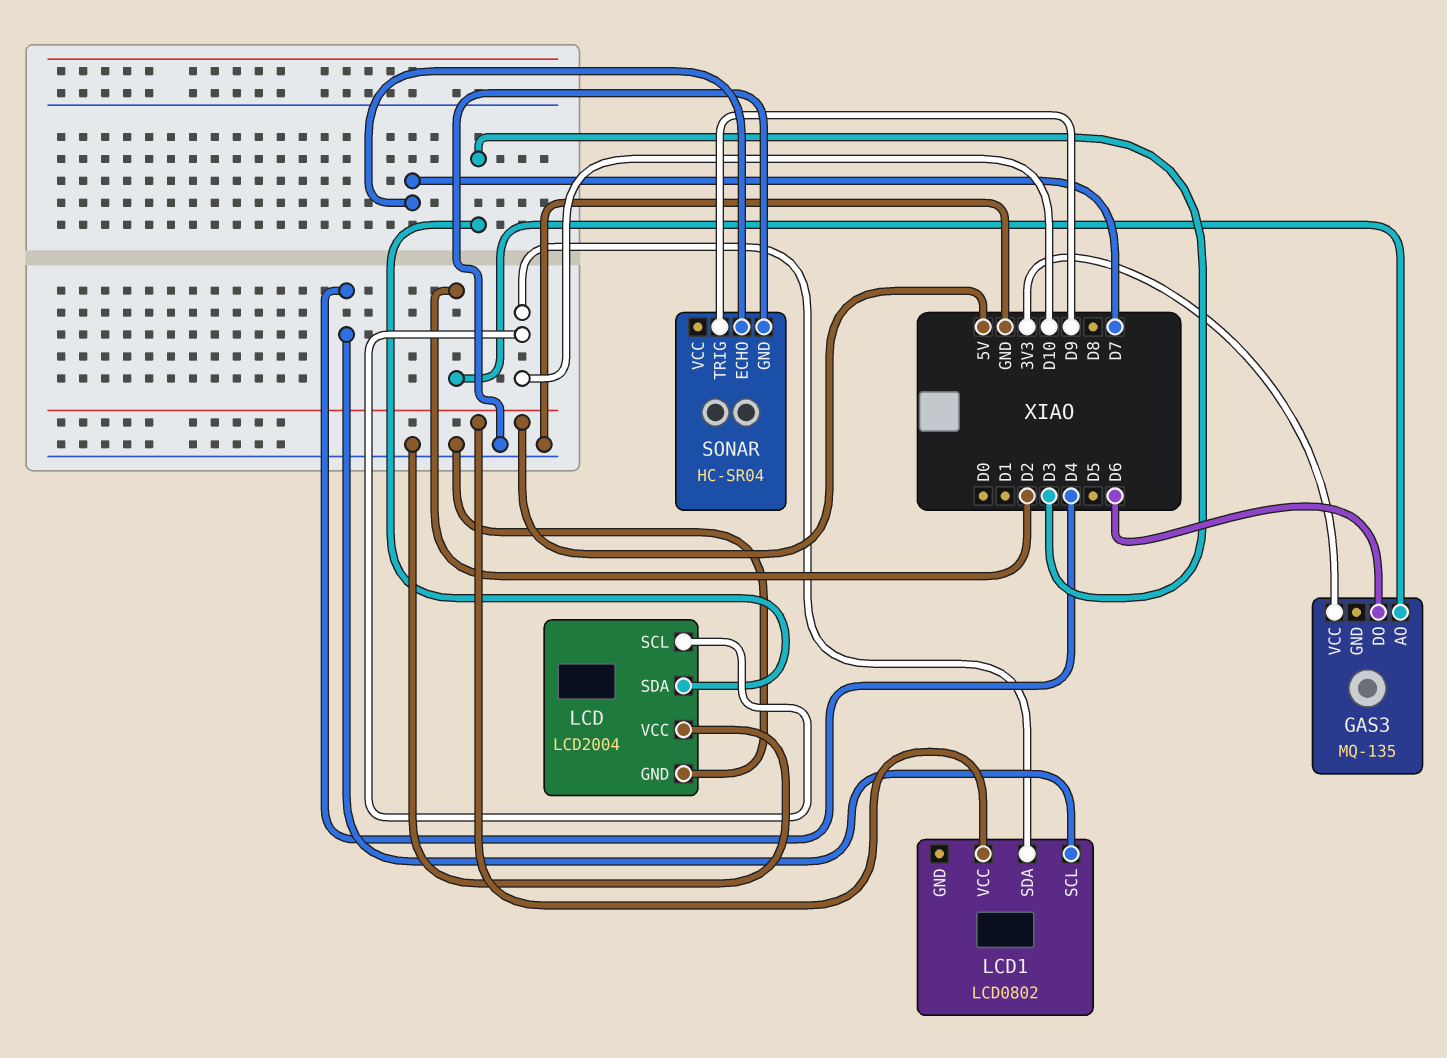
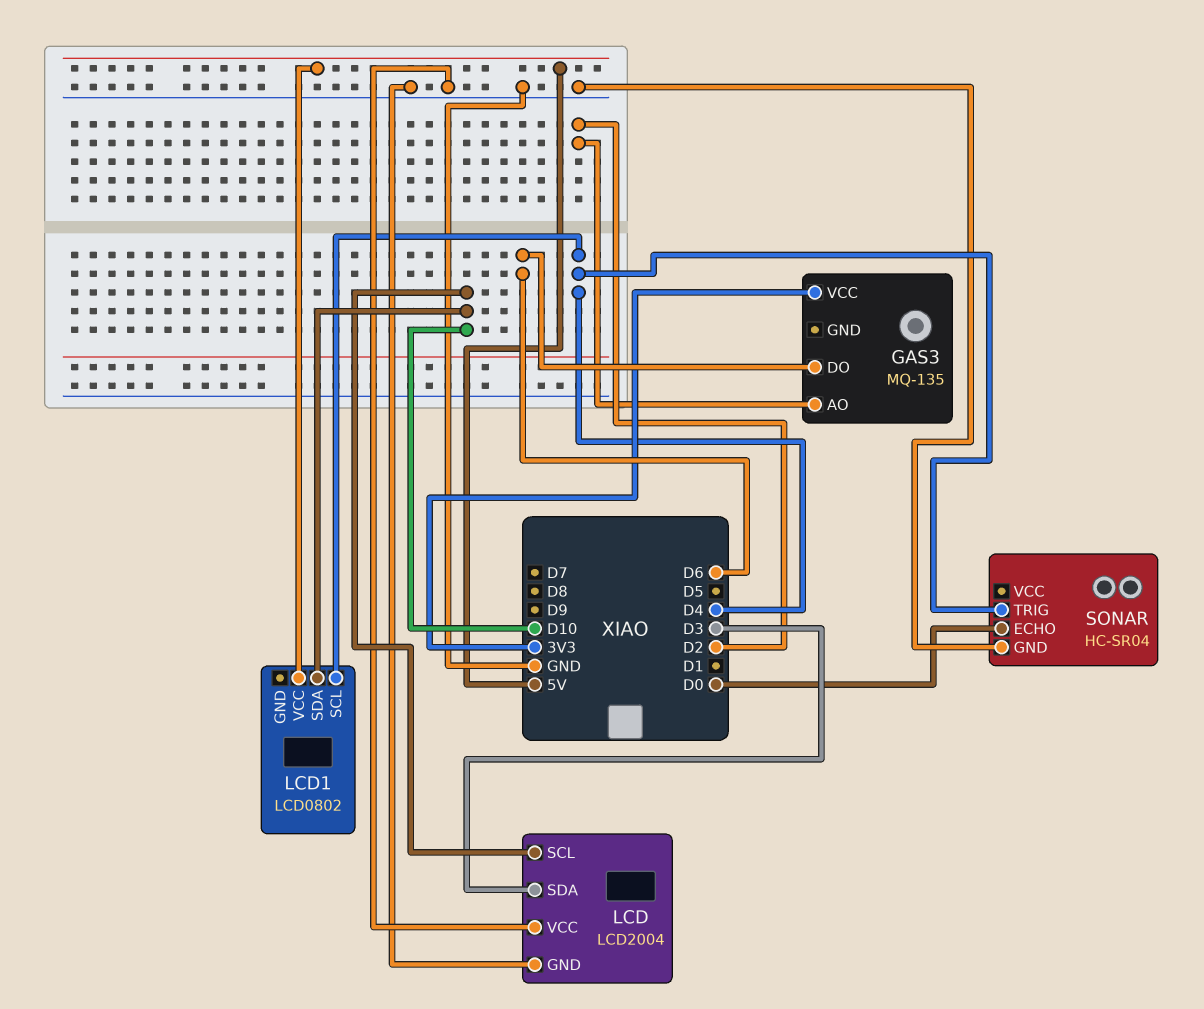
SONAR pin ECHO: D7 -> D0
SONAR pin TRIG: D9 -> D4

